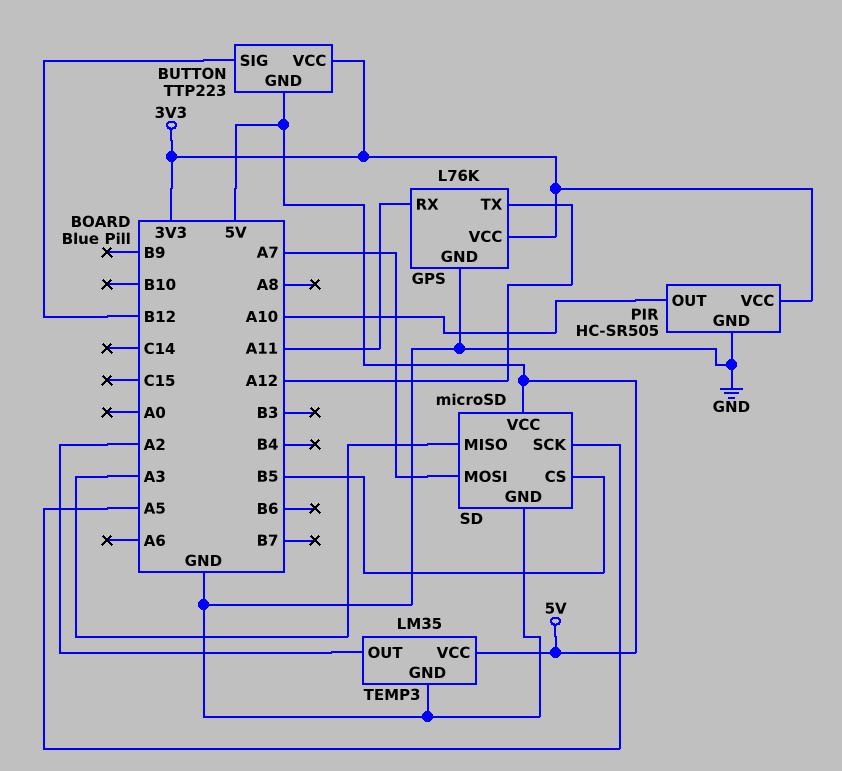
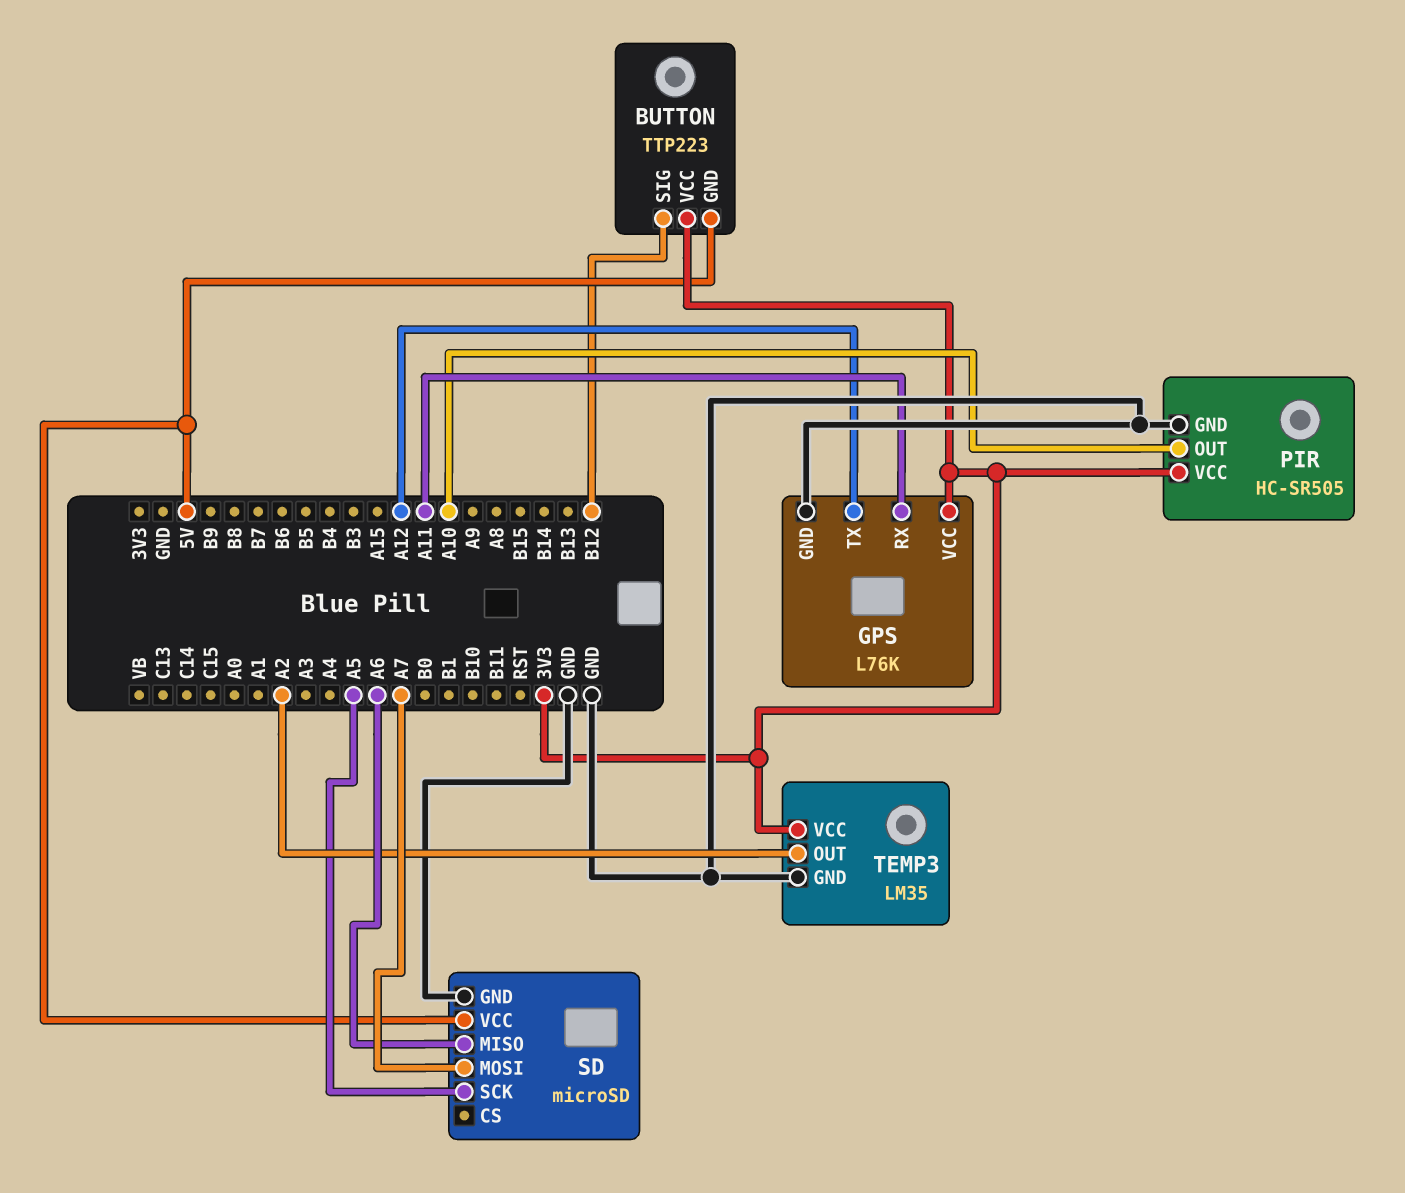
SD pin CS: B5 -> none
SD pin MISO: A3 -> A6
TEMP3 pin VCC: 5V -> 3V3

